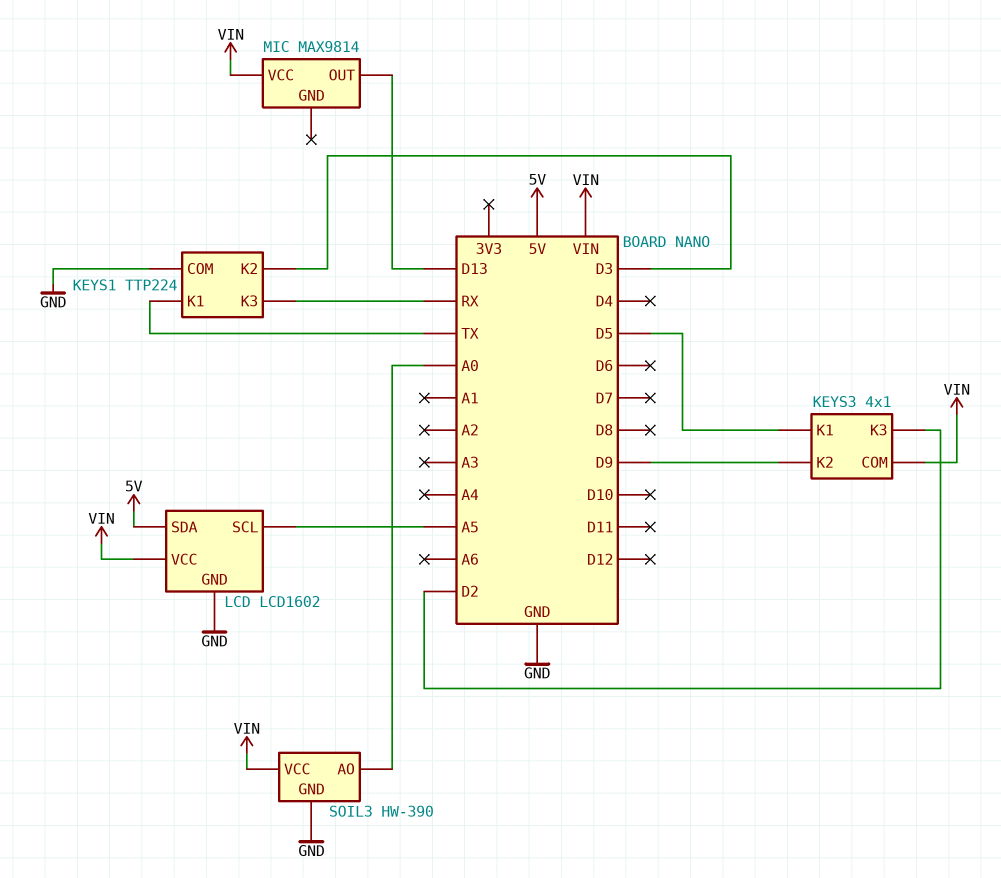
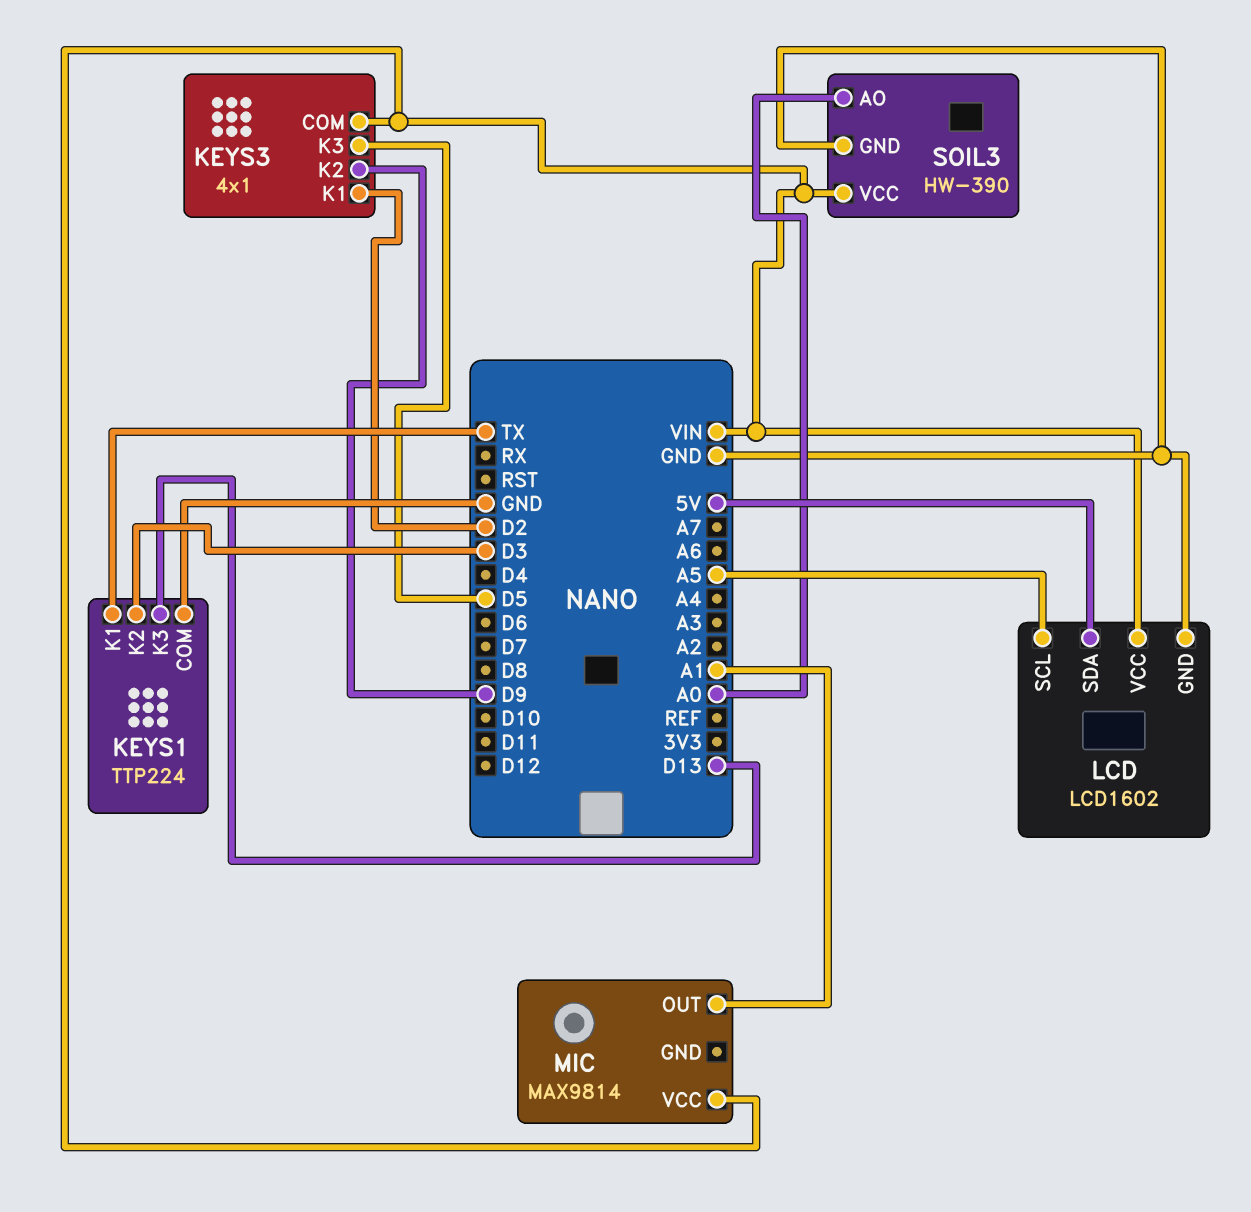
KEYS1 pin K3: RX -> D13
KEYS3 pin K1: D5 -> D2
KEYS3 pin K3: D2 -> D5
MIC pin OUT: D13 -> A1

